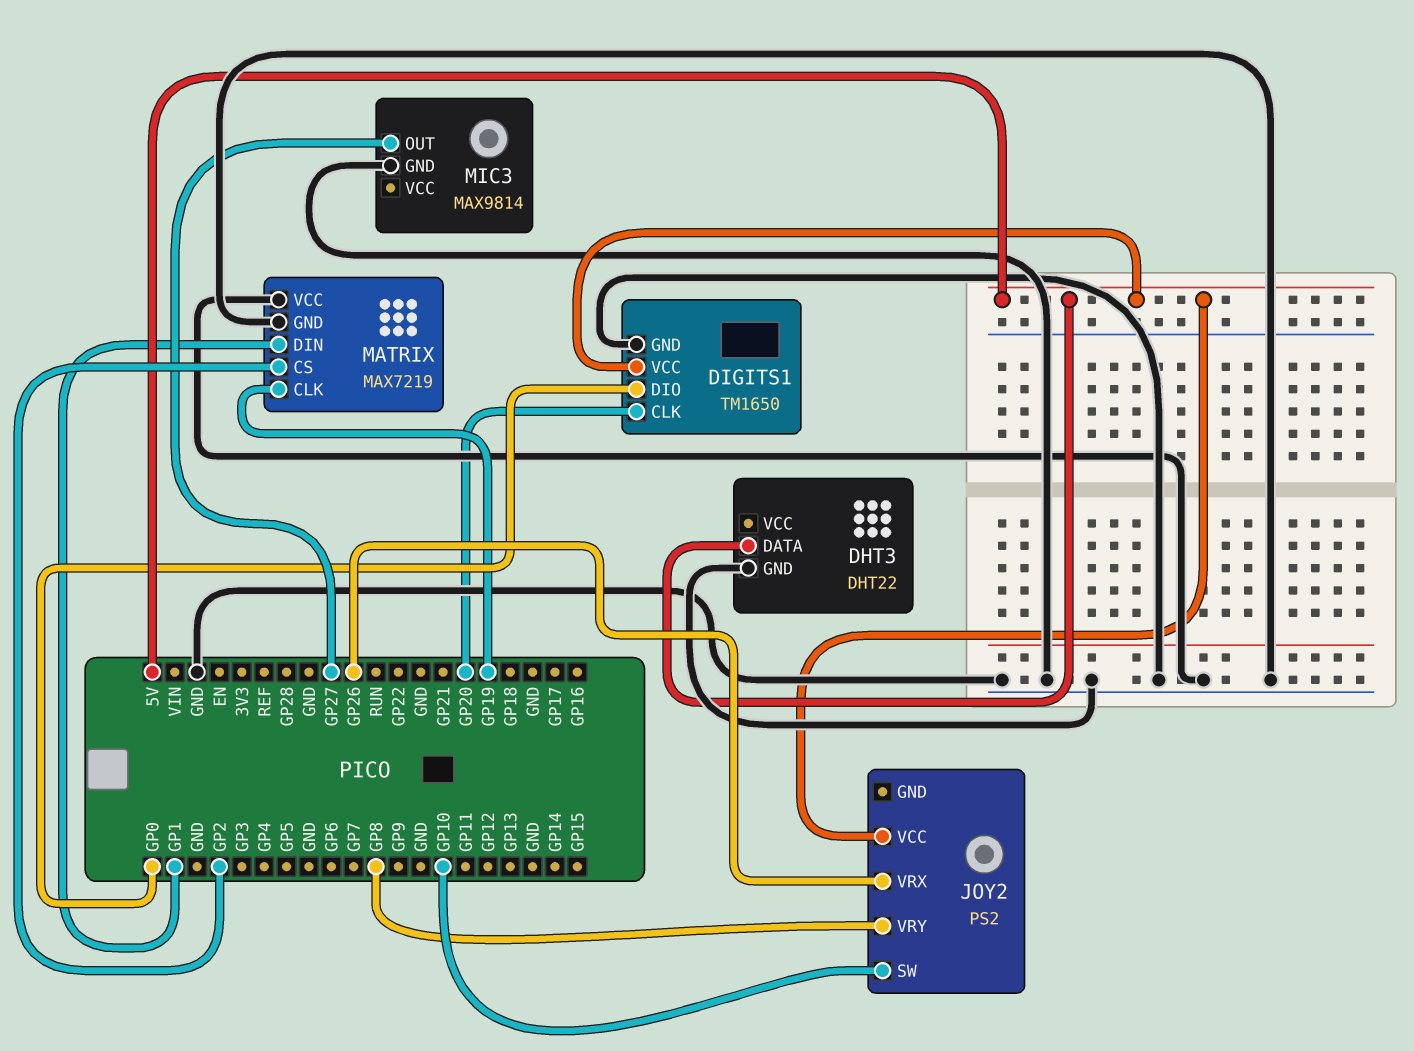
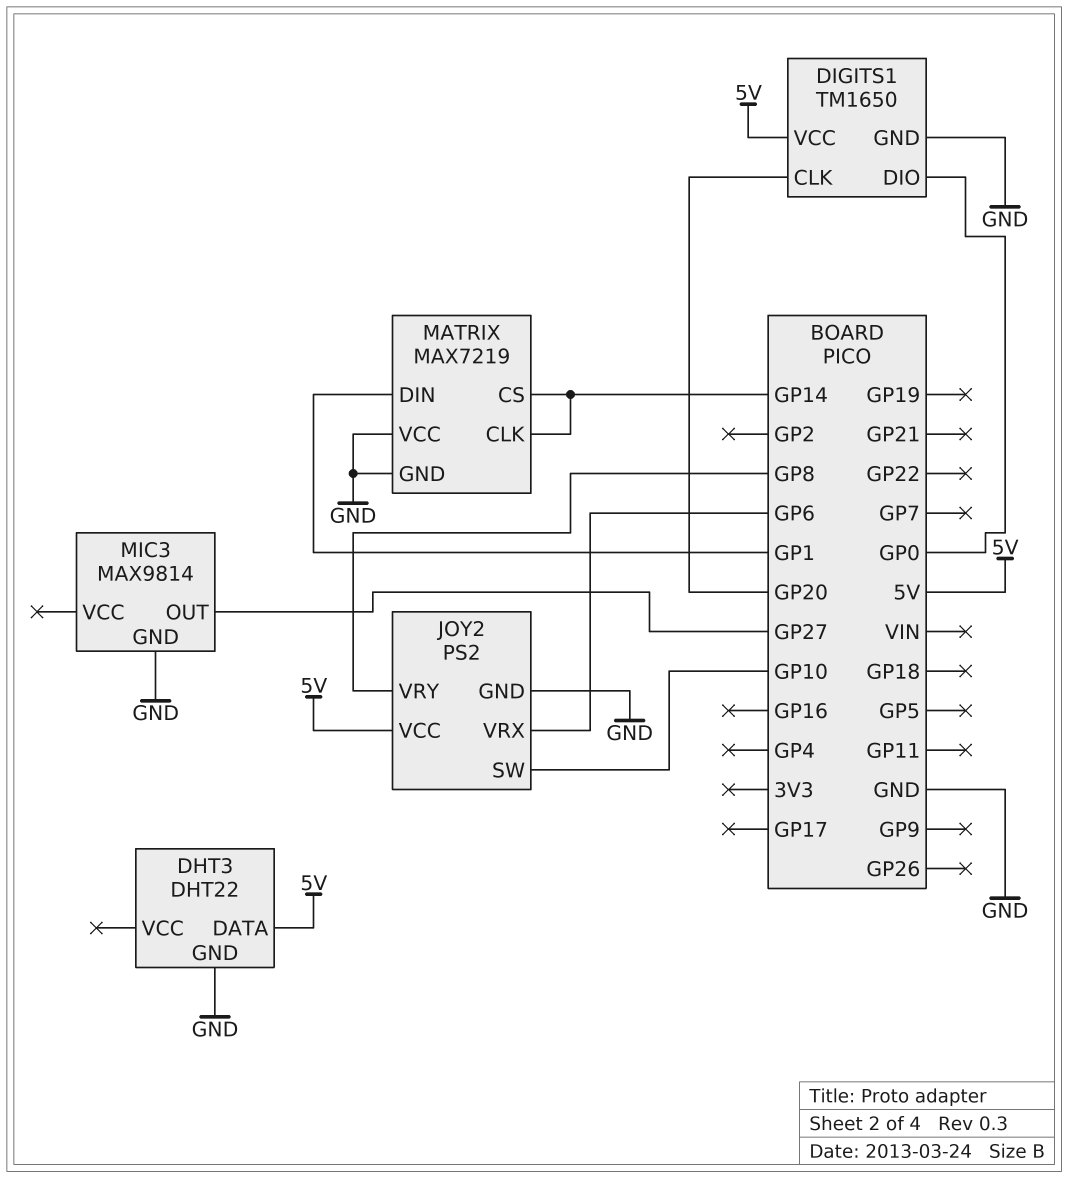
JOY2 pin GND: none -> GND
JOY2 pin VRX: GP26 -> GP6
MATRIX pin CLK: GP19 -> GP14
MATRIX pin CS: GP2 -> GP14

